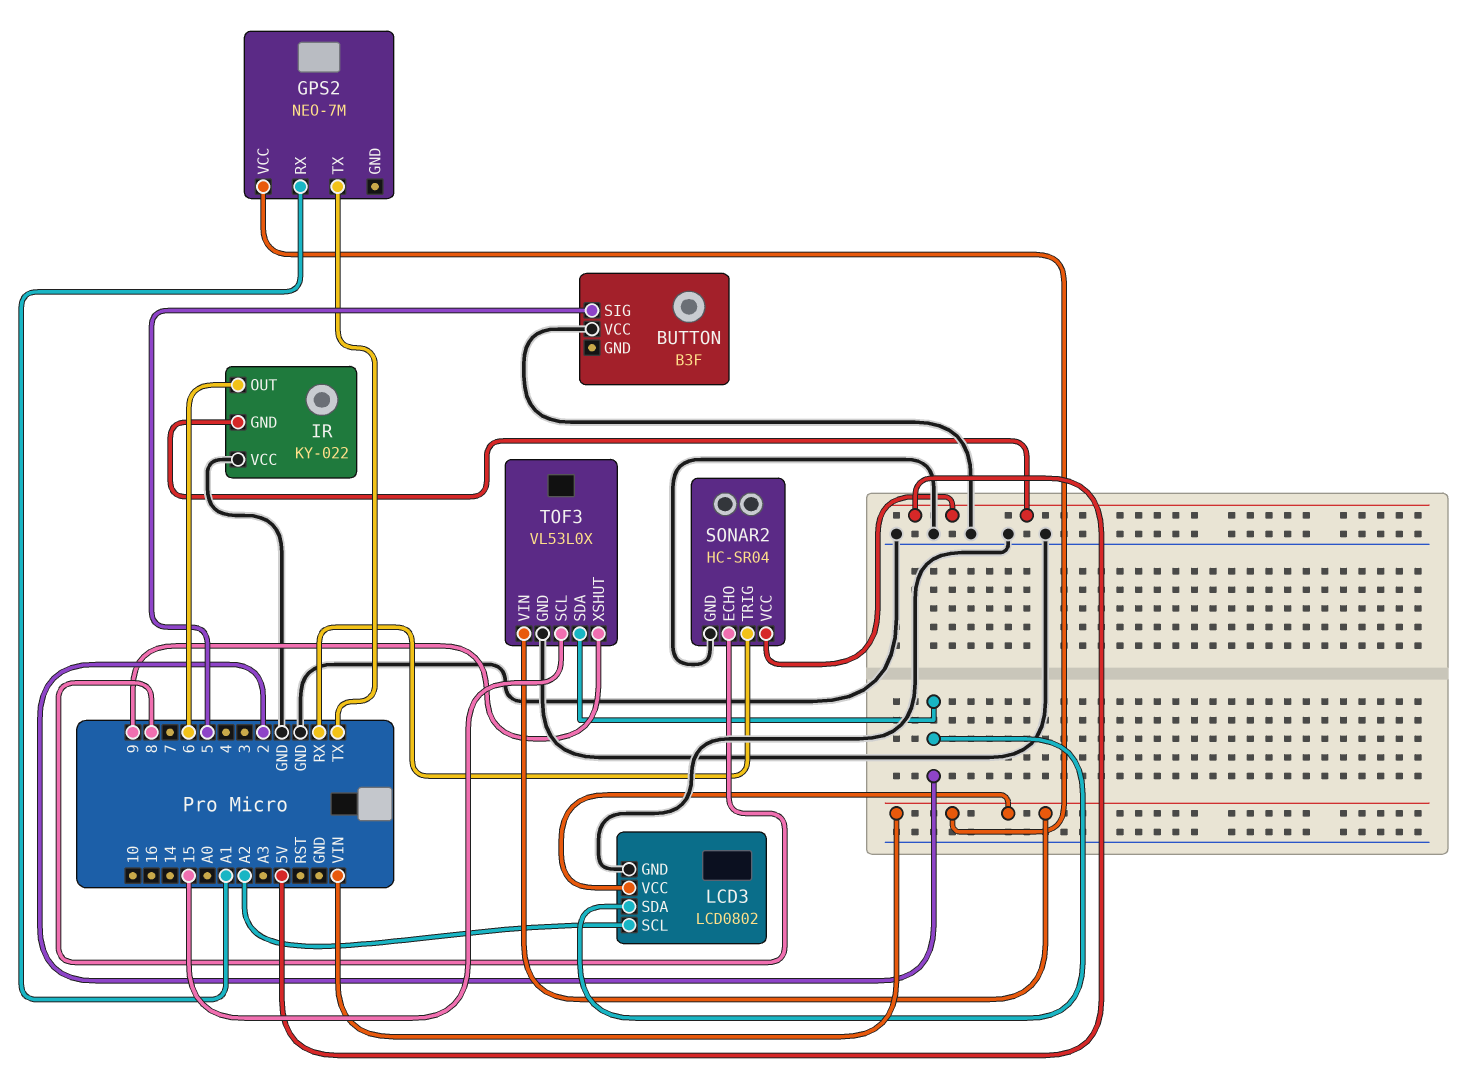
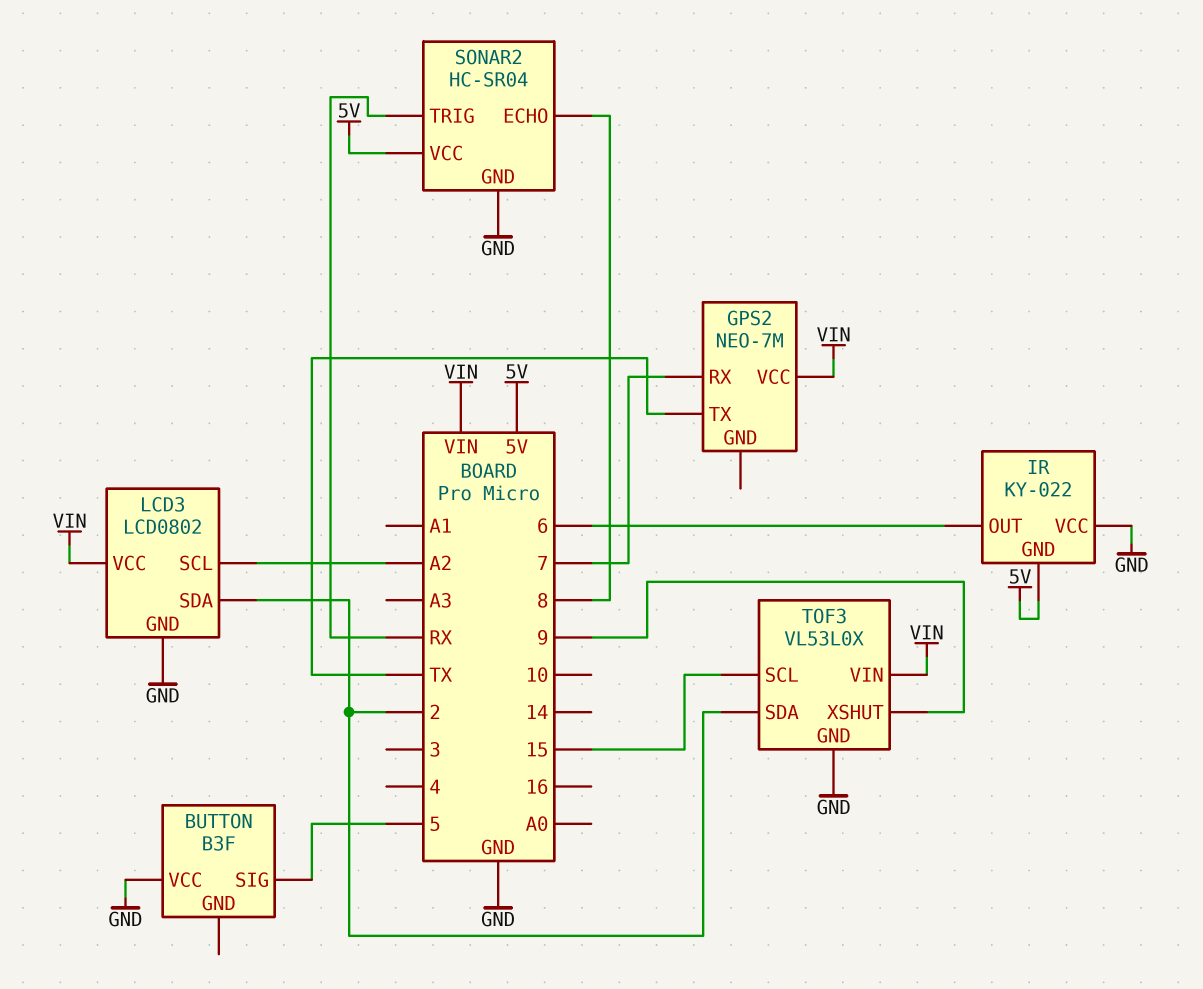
GPS2 pin RX: A1 -> 7

